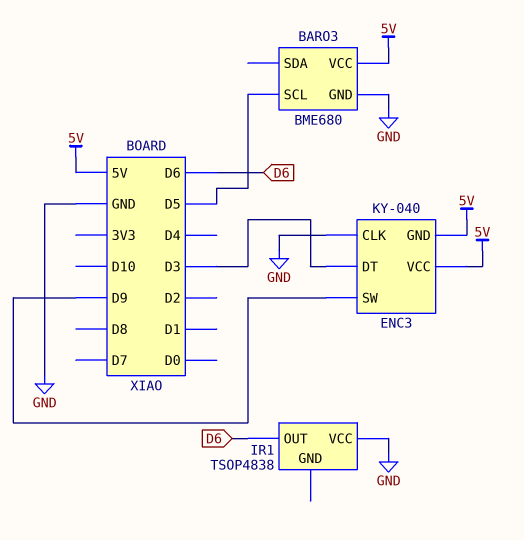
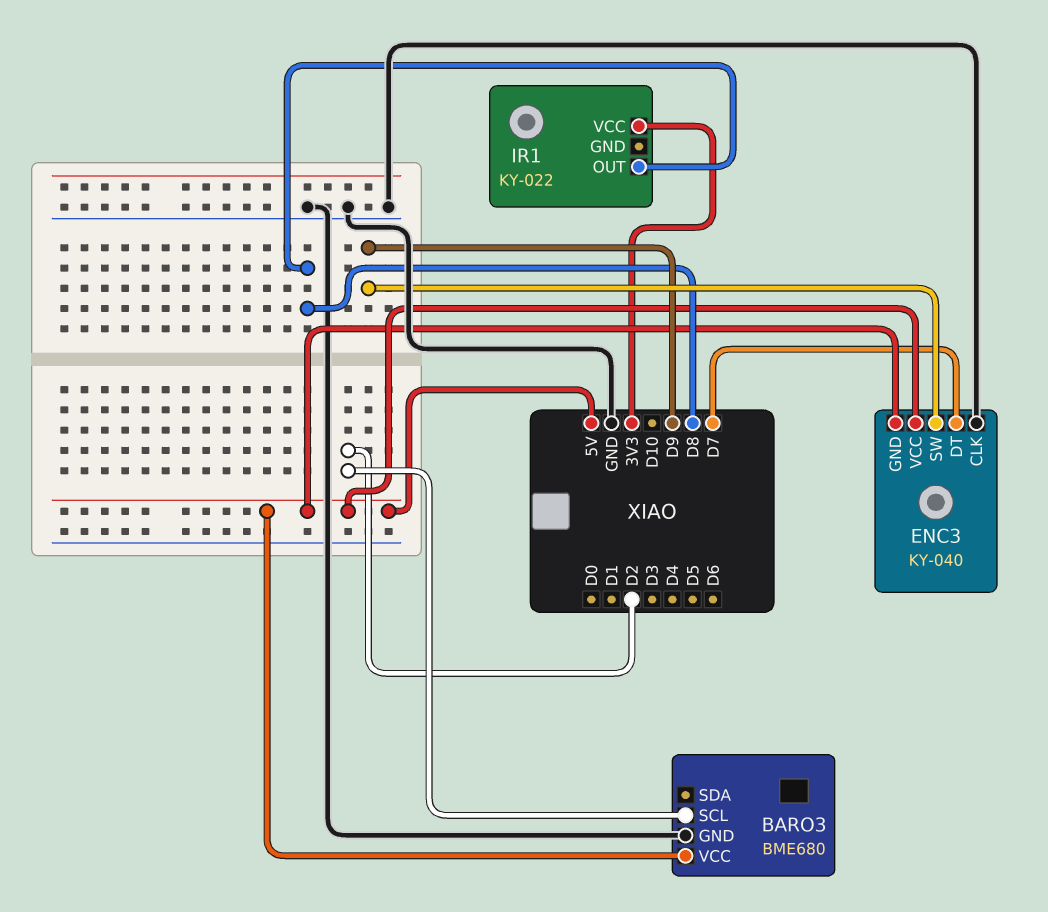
BARO3 pin SCL: D5 -> D2
ENC3 pin DT: D3 -> D7
IR1: TSOP4838 -> KY-022
IR1 pin OUT: D6 -> D8
IR1 pin VCC: GND -> 3V3

